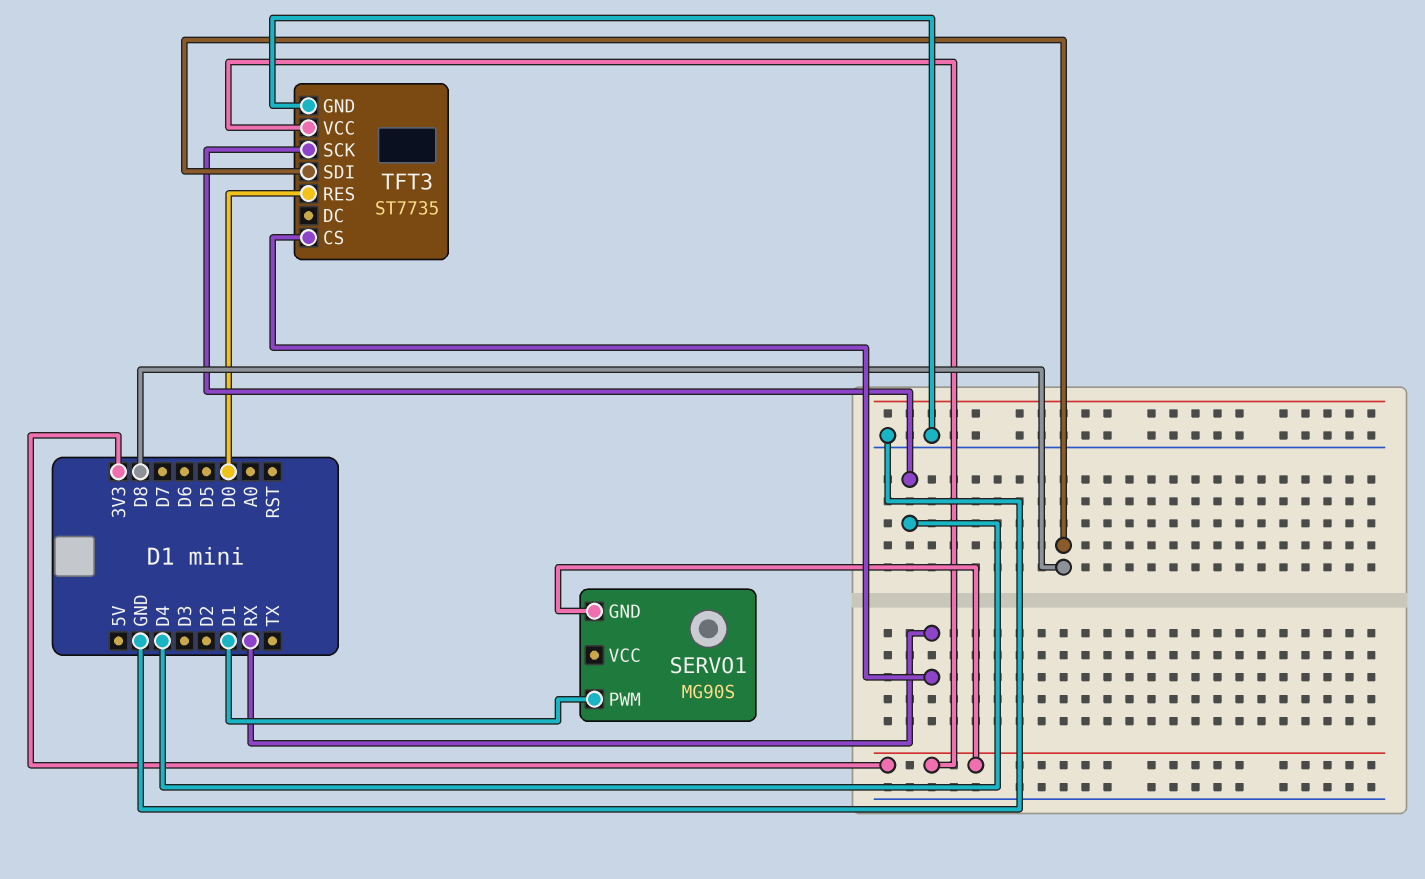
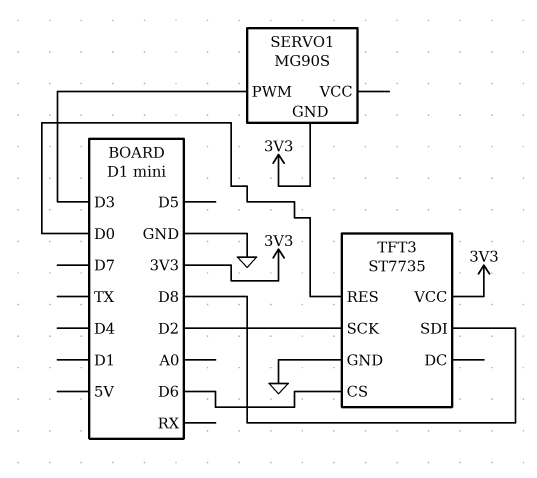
SERVO1 pin PWM: D1 -> D3
TFT3 pin CS: RX -> D6
TFT3 pin SCK: D4 -> D2

